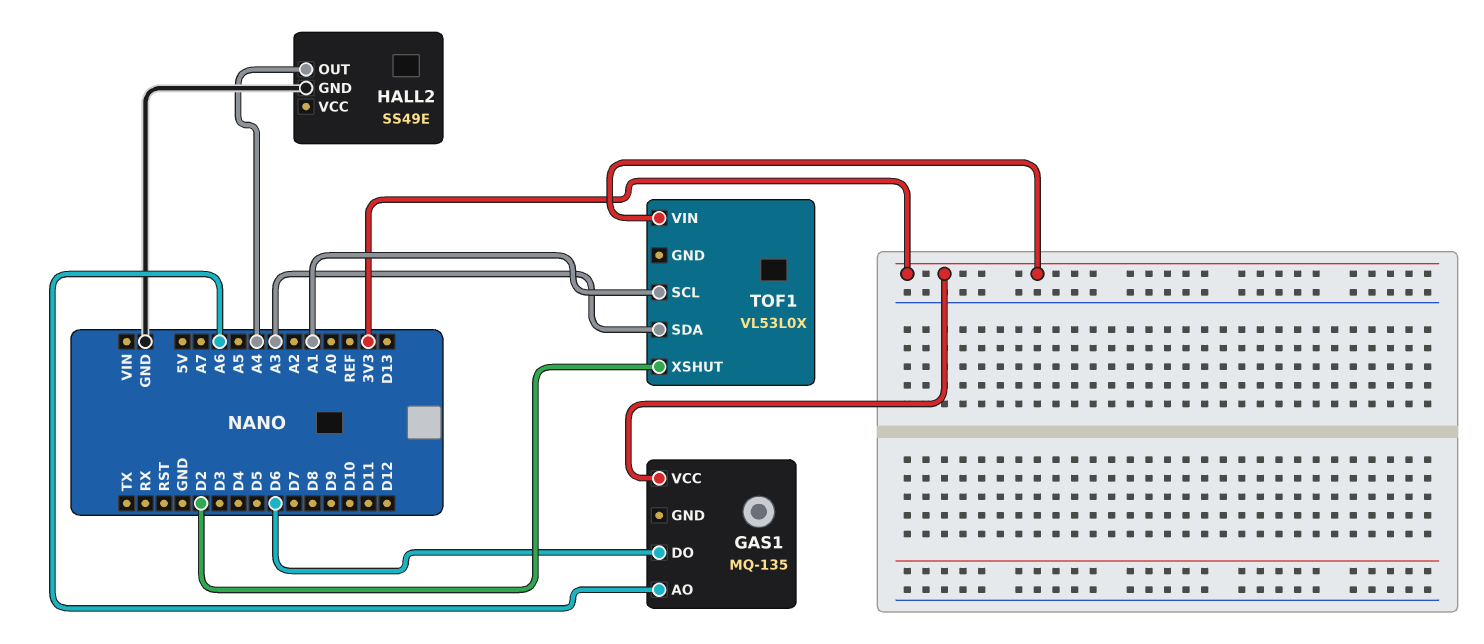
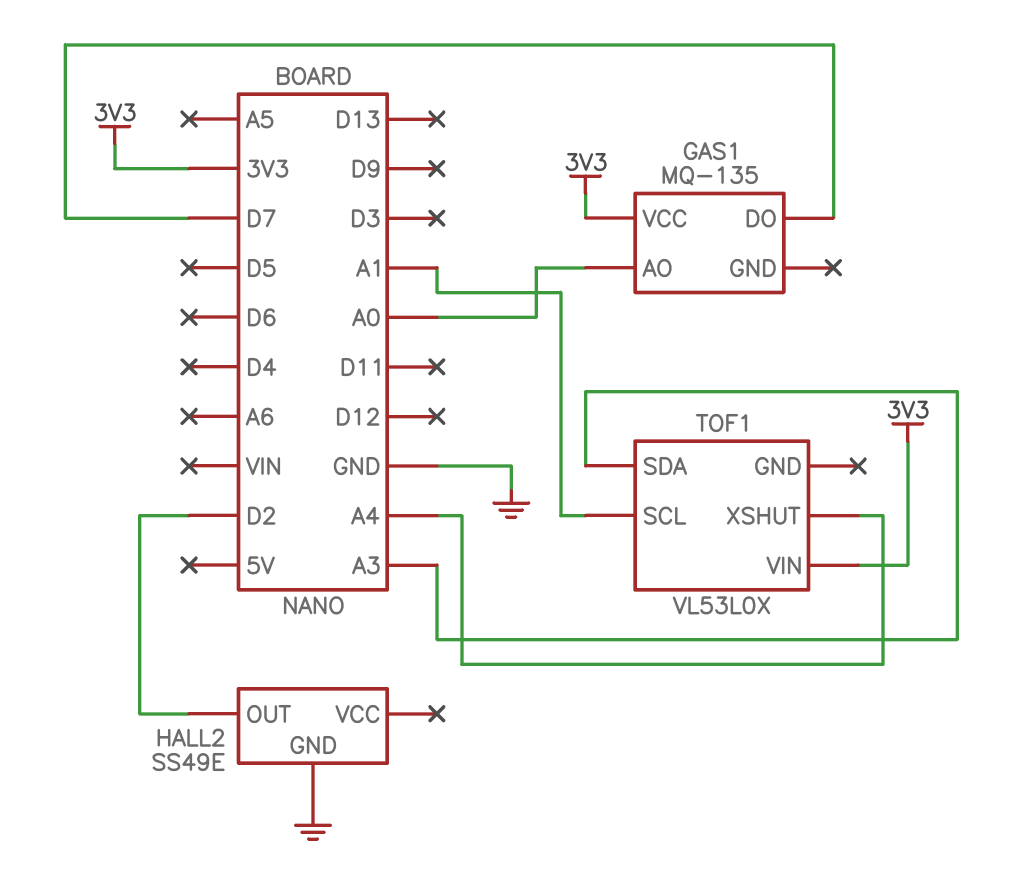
GAS1 pin AO: A6 -> A0
GAS1 pin DO: D6 -> D7
HALL2 pin OUT: A4 -> D2
TOF1 pin XSHUT: D2 -> A4

